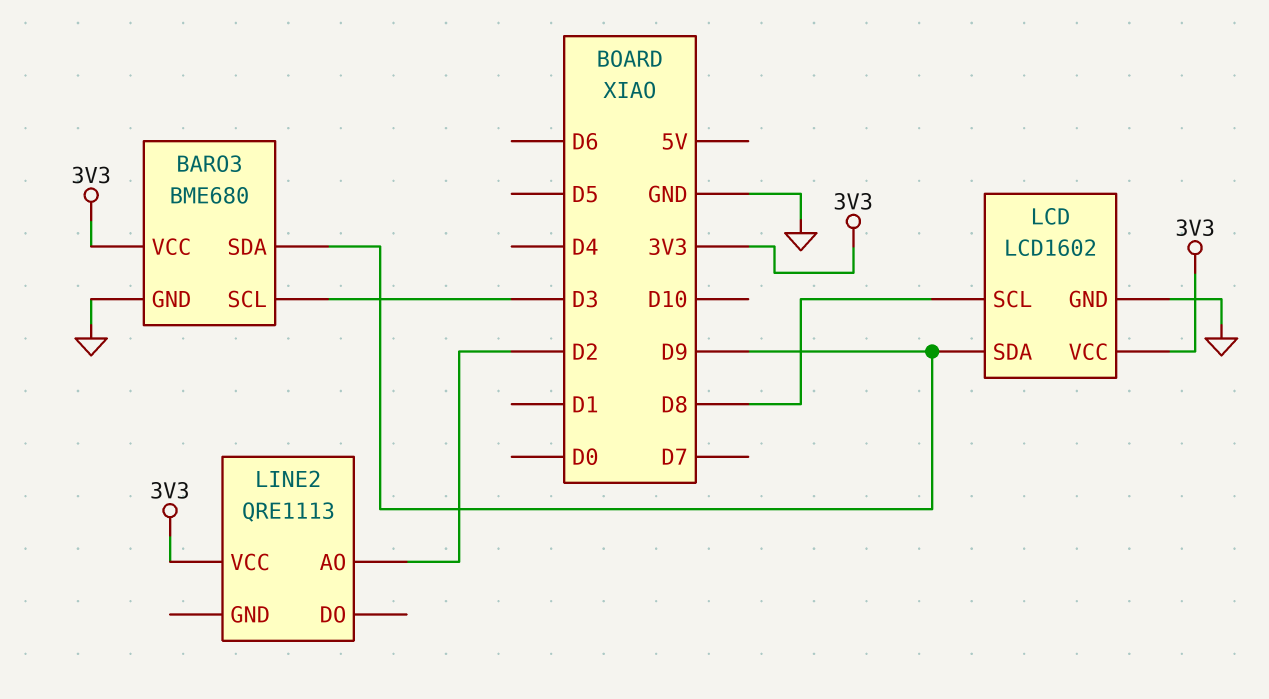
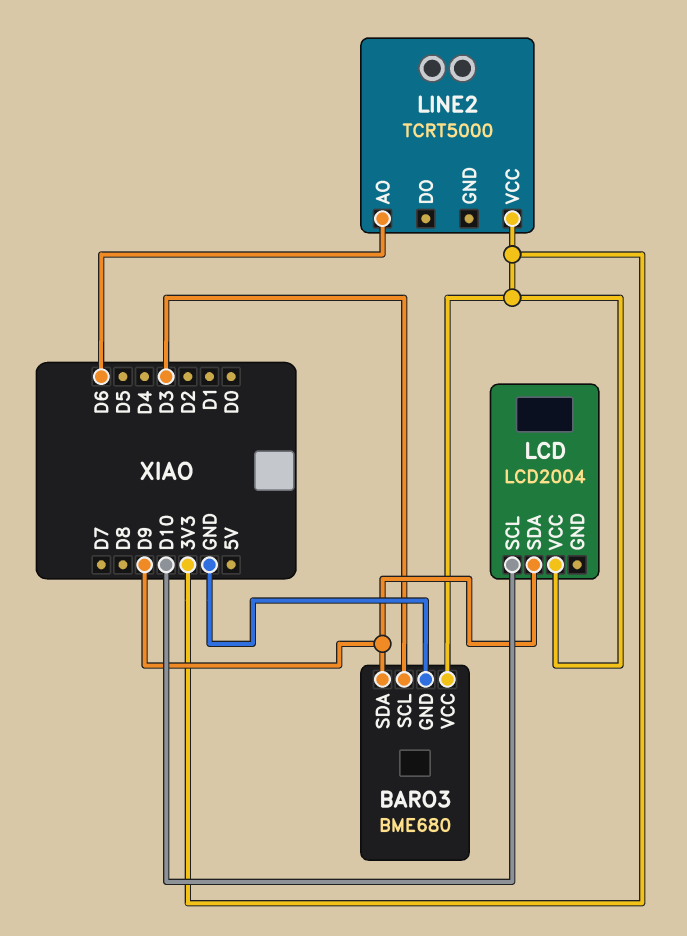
LCD: LCD1602 -> LCD2004
LCD pin GND: GND -> none
LCD pin SCL: D8 -> D10
LINE2: QRE1113 -> TCRT5000
LINE2 pin AO: D2 -> D6

